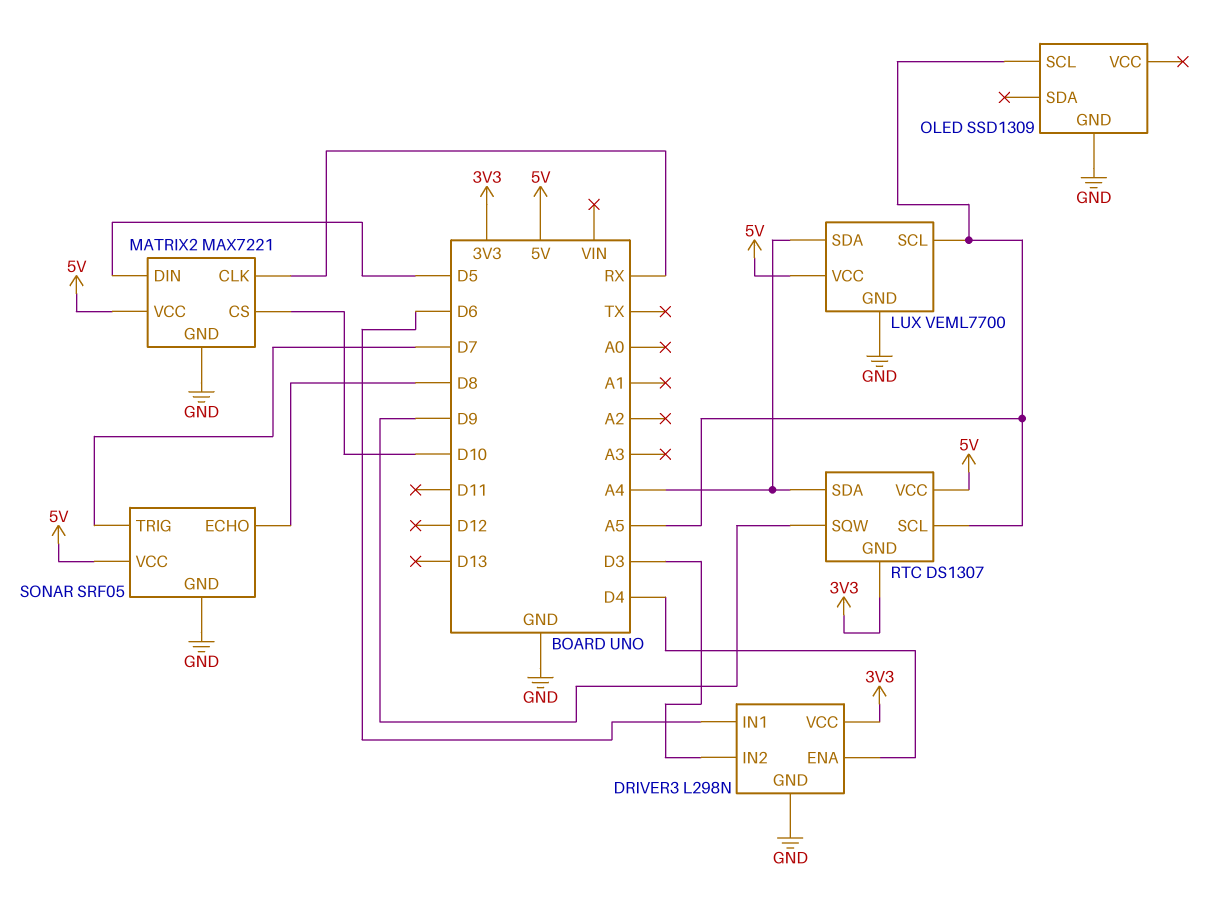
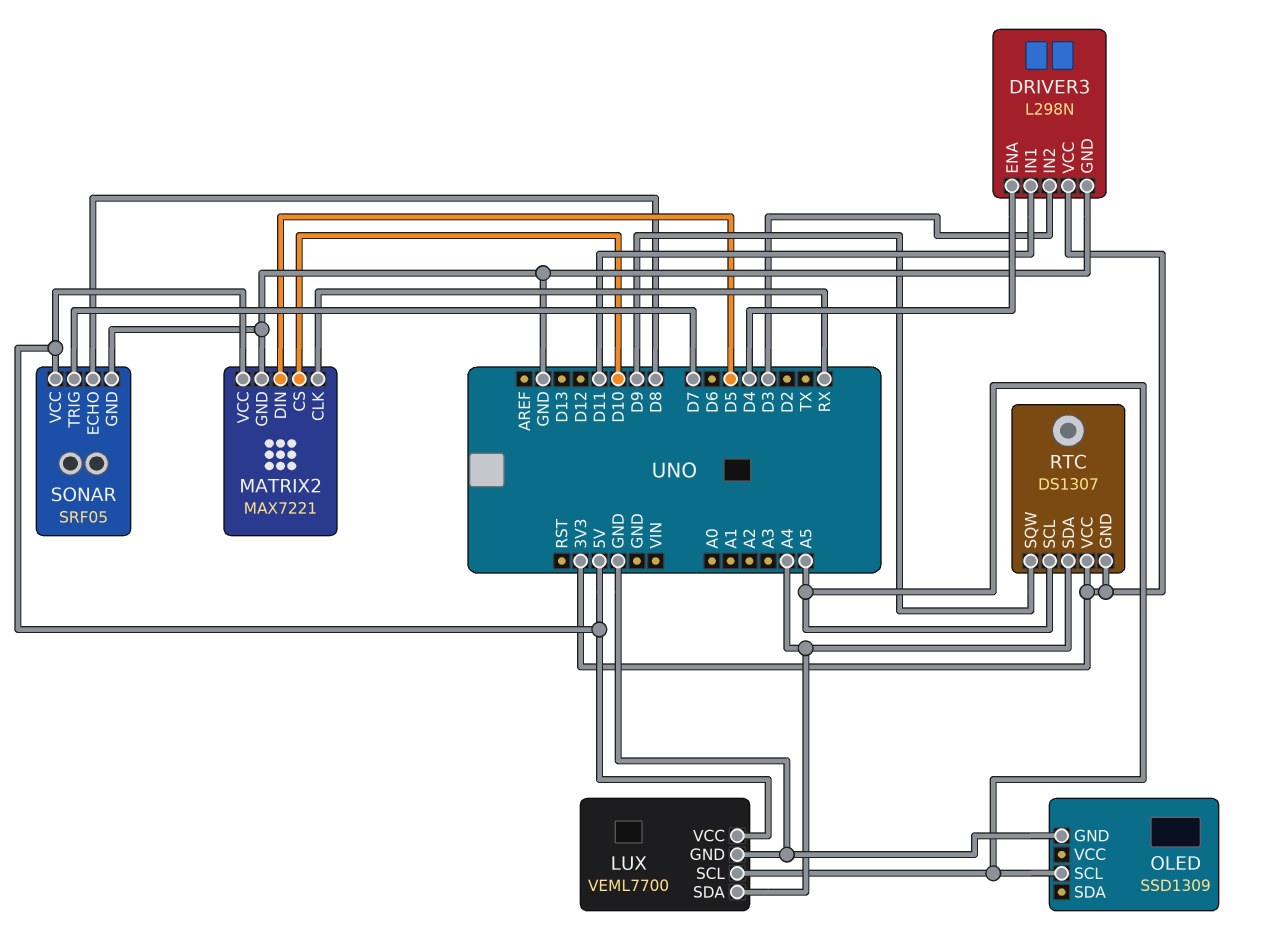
DRIVER3 pin IN1: D6 -> D11
RTC pin VCC: 5V -> 3V3

